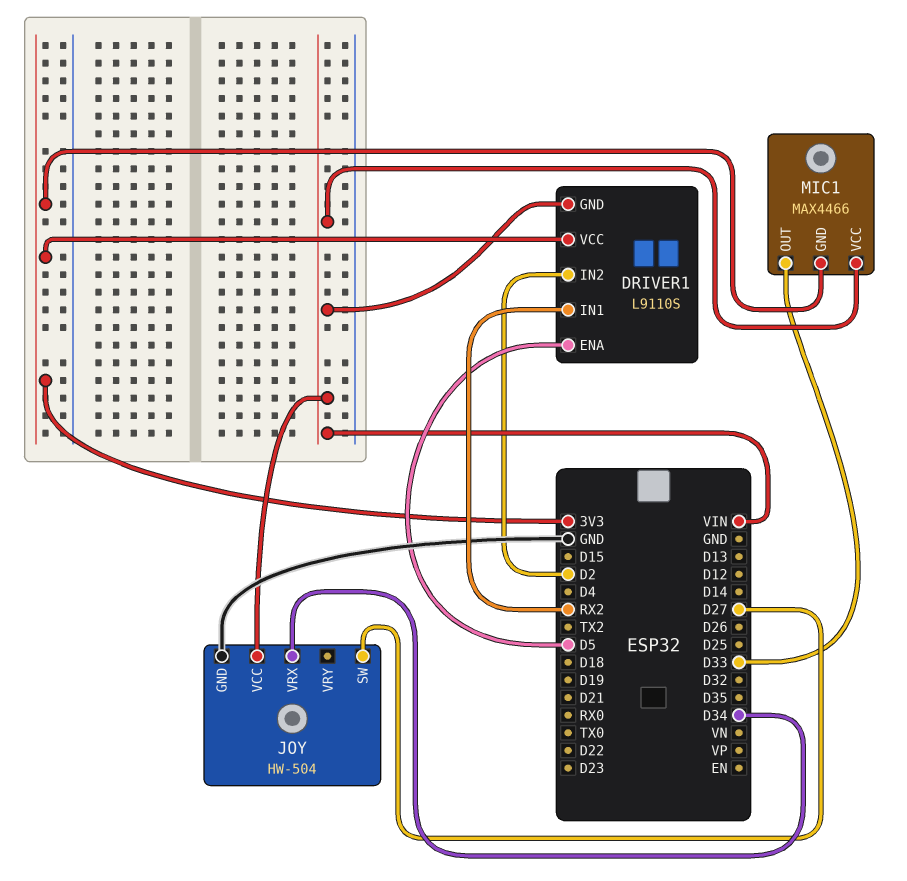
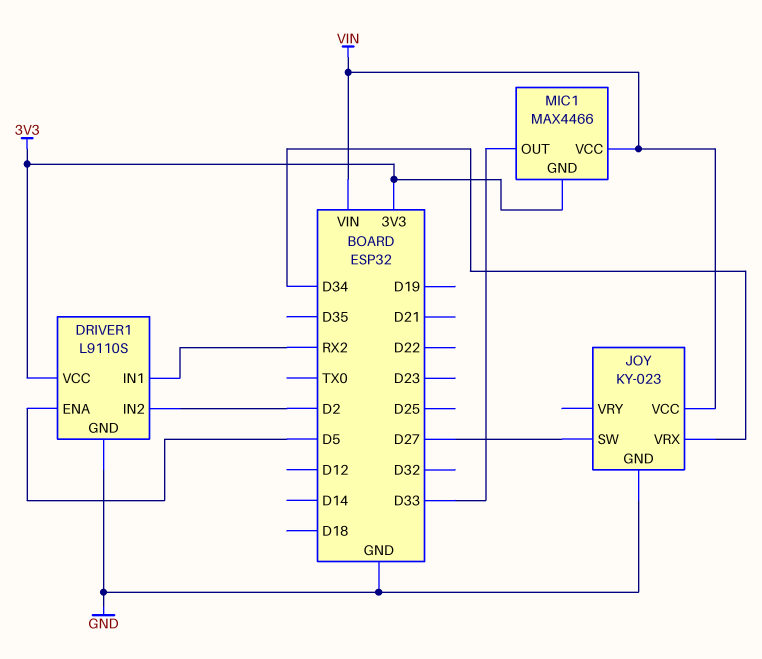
DRIVER1 pin GND: VIN -> GND
JOY: HW-504 -> KY-023

